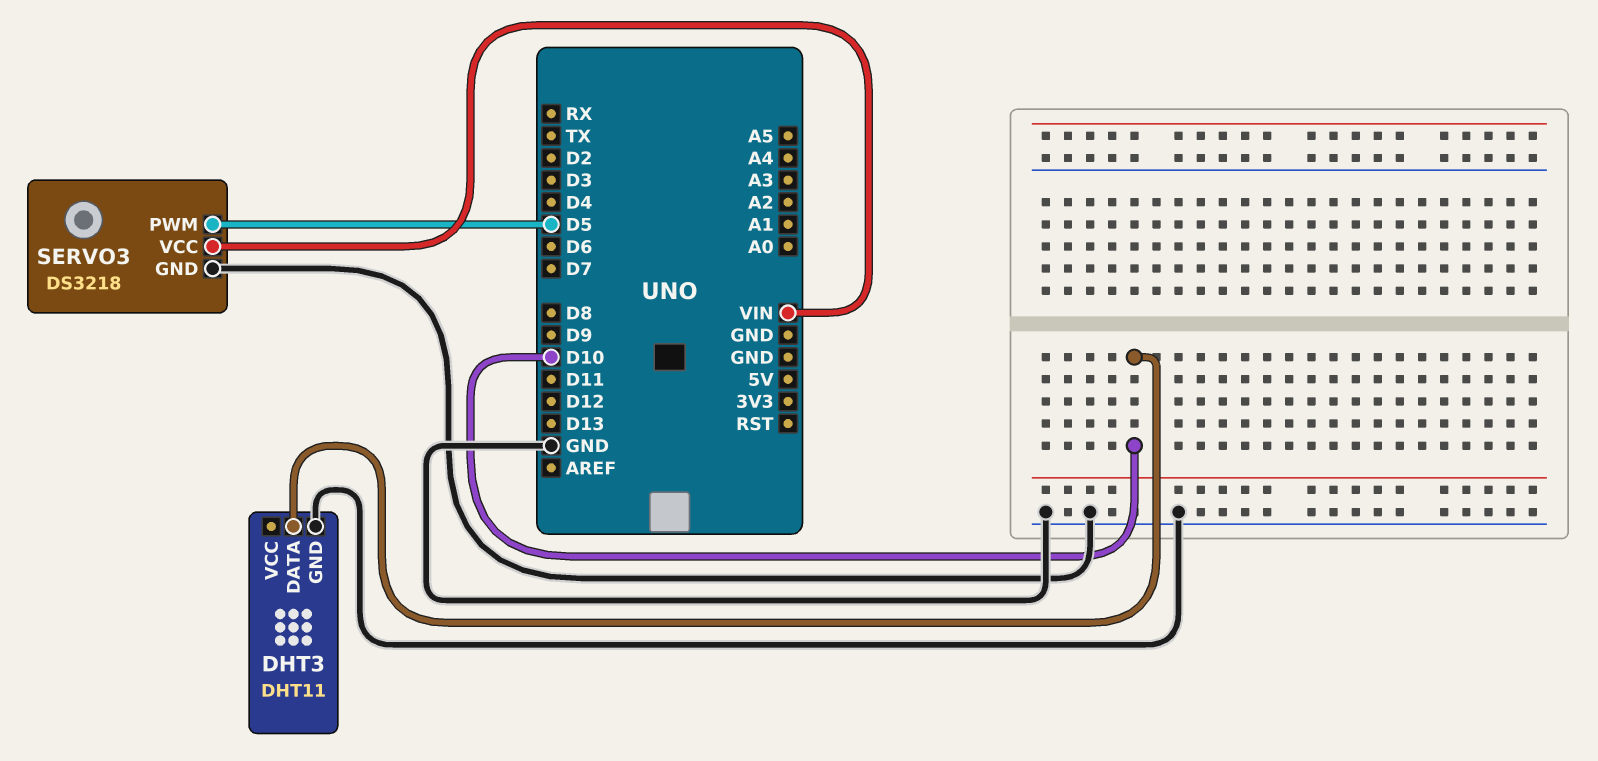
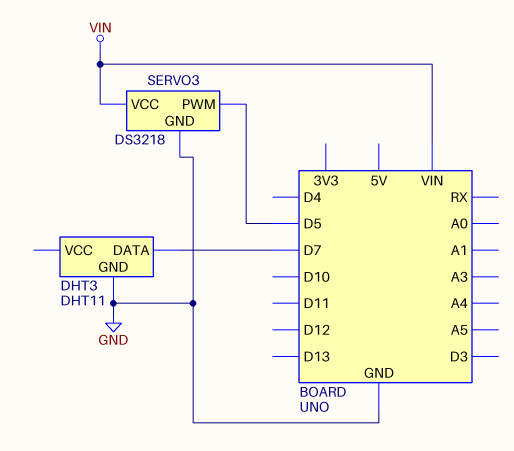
DHT3 pin DATA: D10 -> D7

